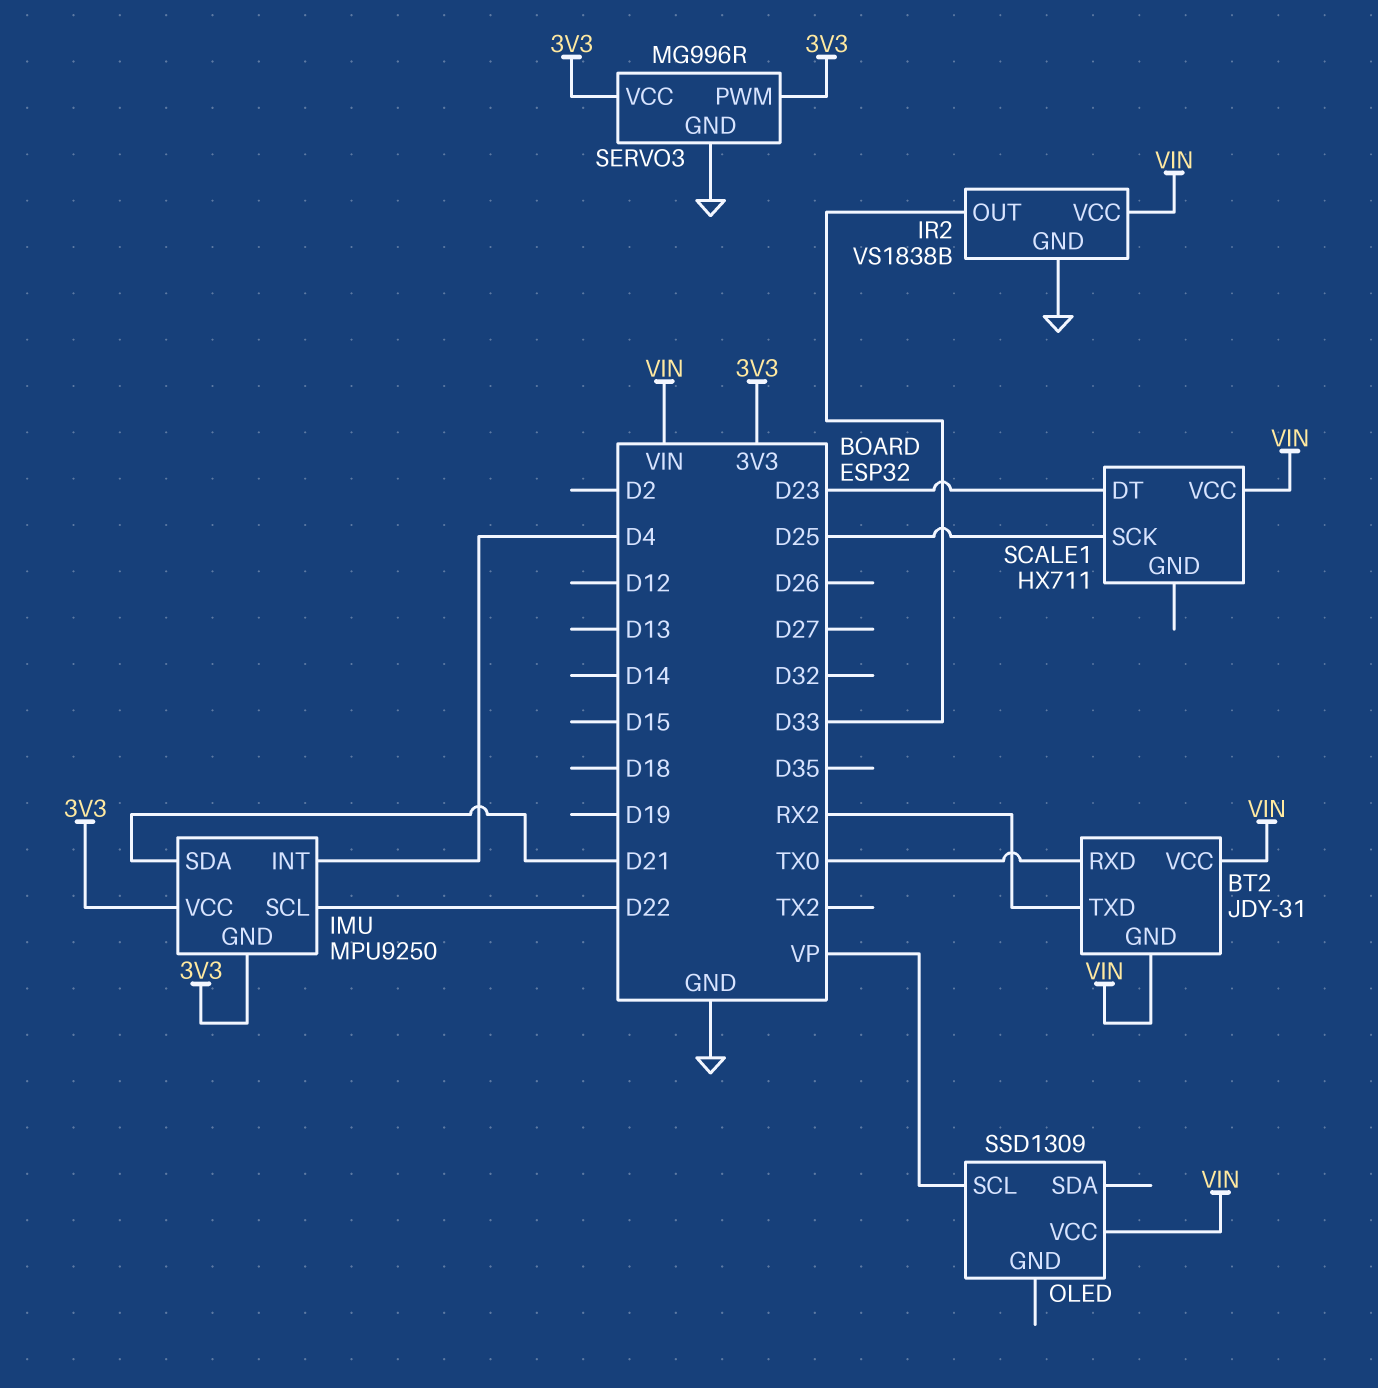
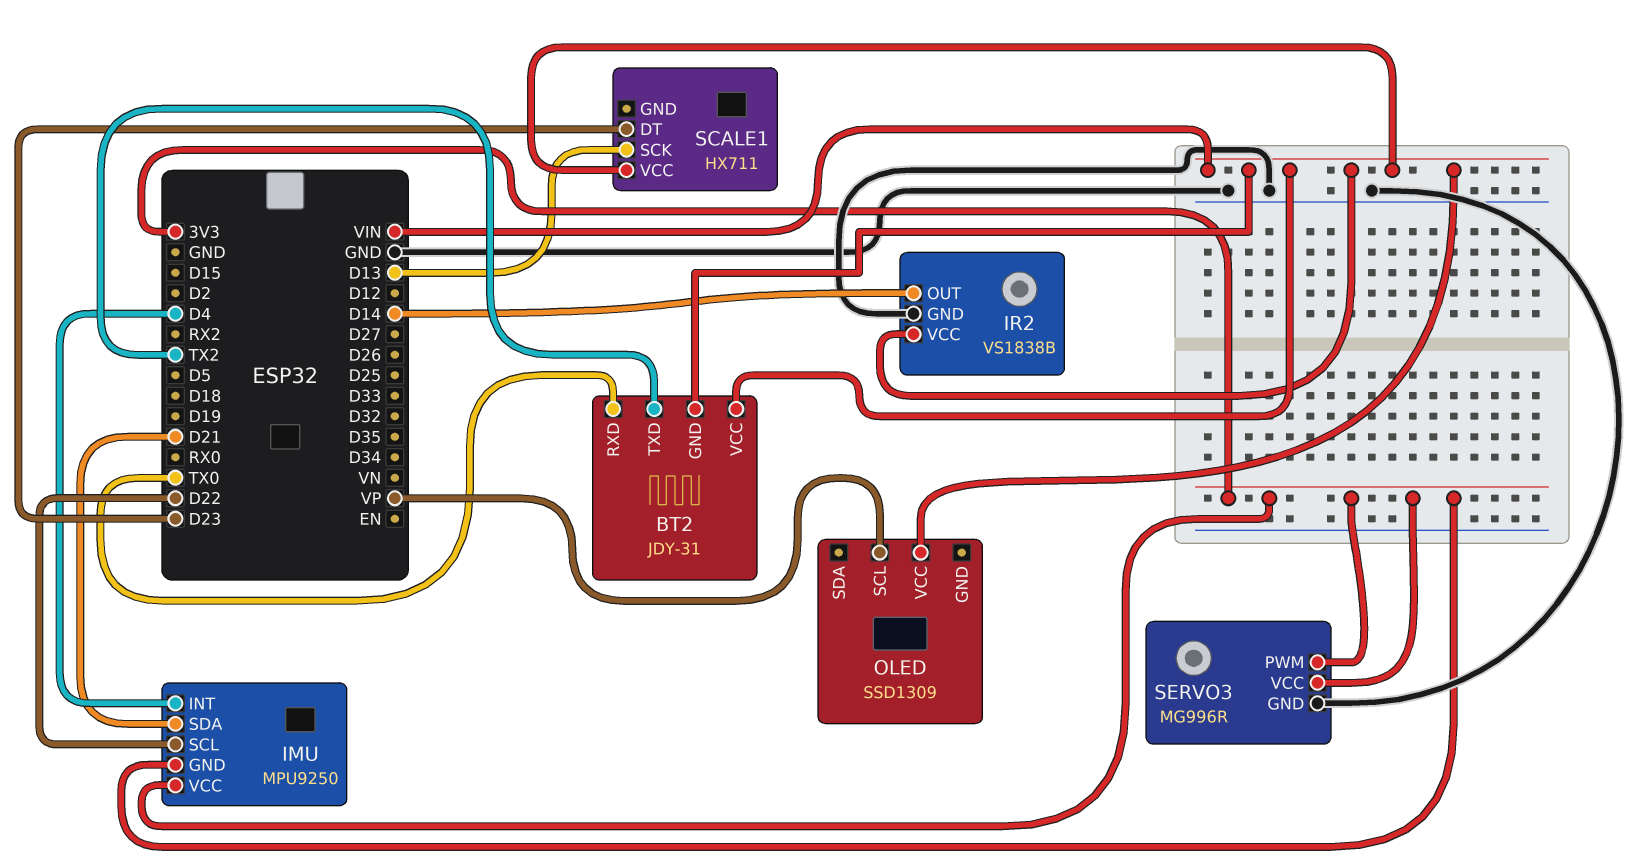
BT2 pin TXD: RX2 -> TX2
IR2 pin OUT: D33 -> D14
SCALE1 pin SCK: D25 -> D13

